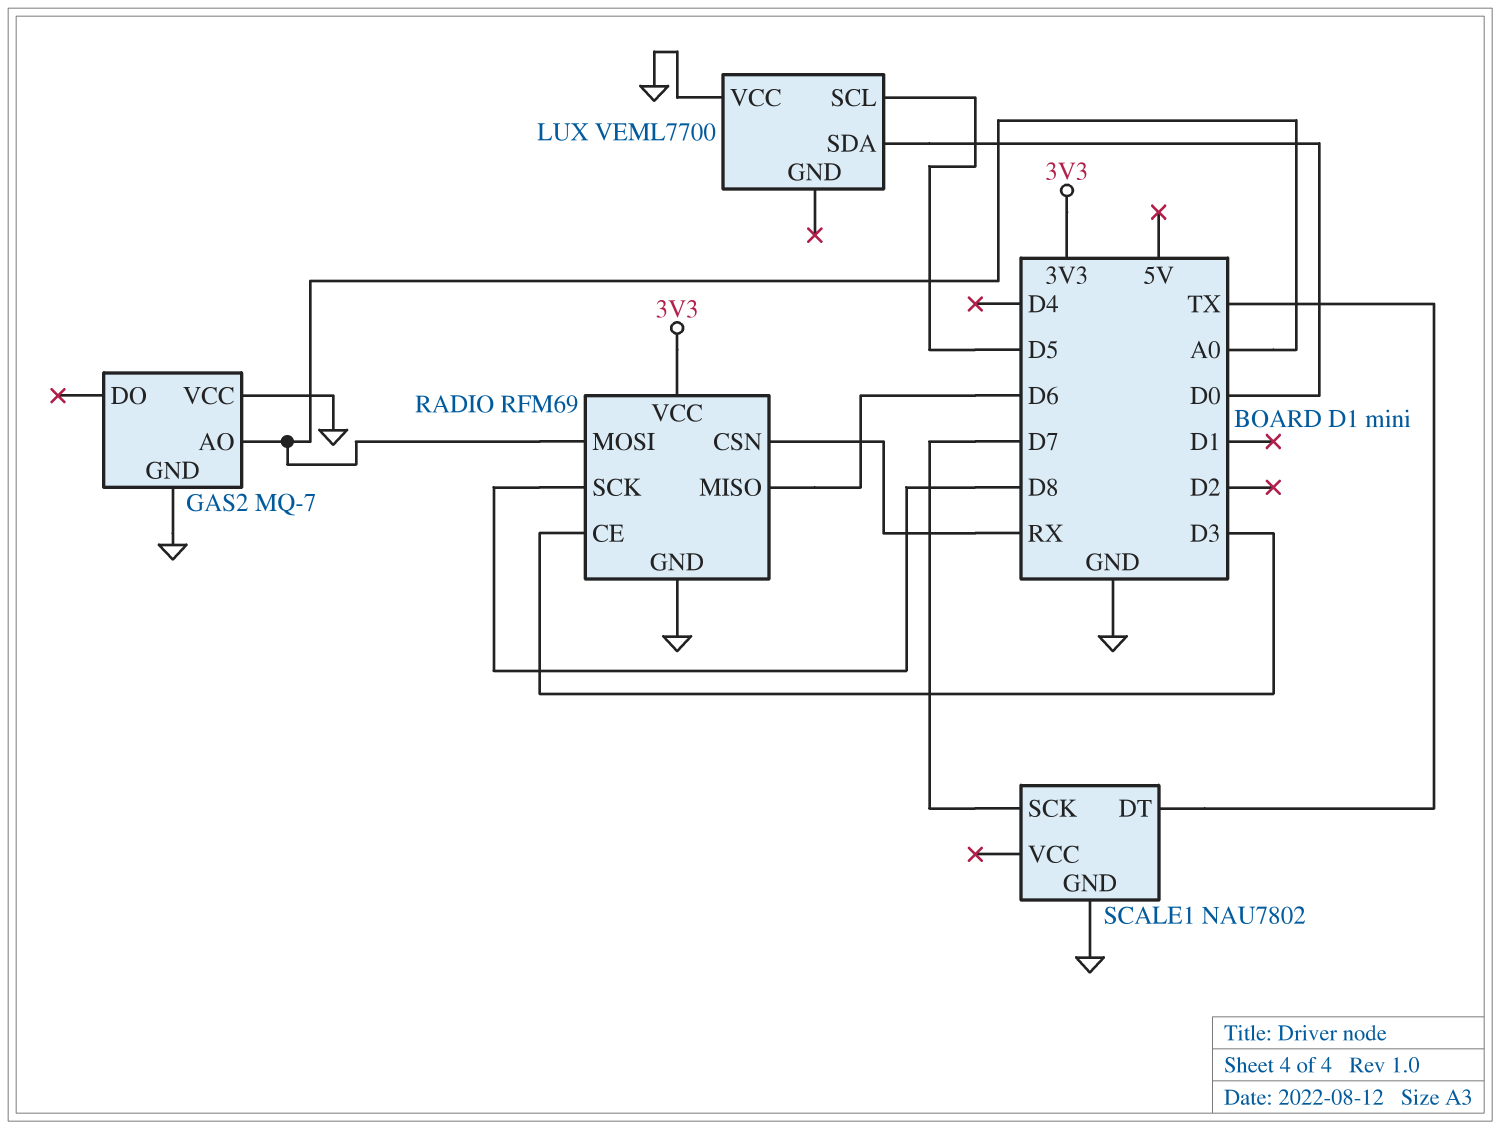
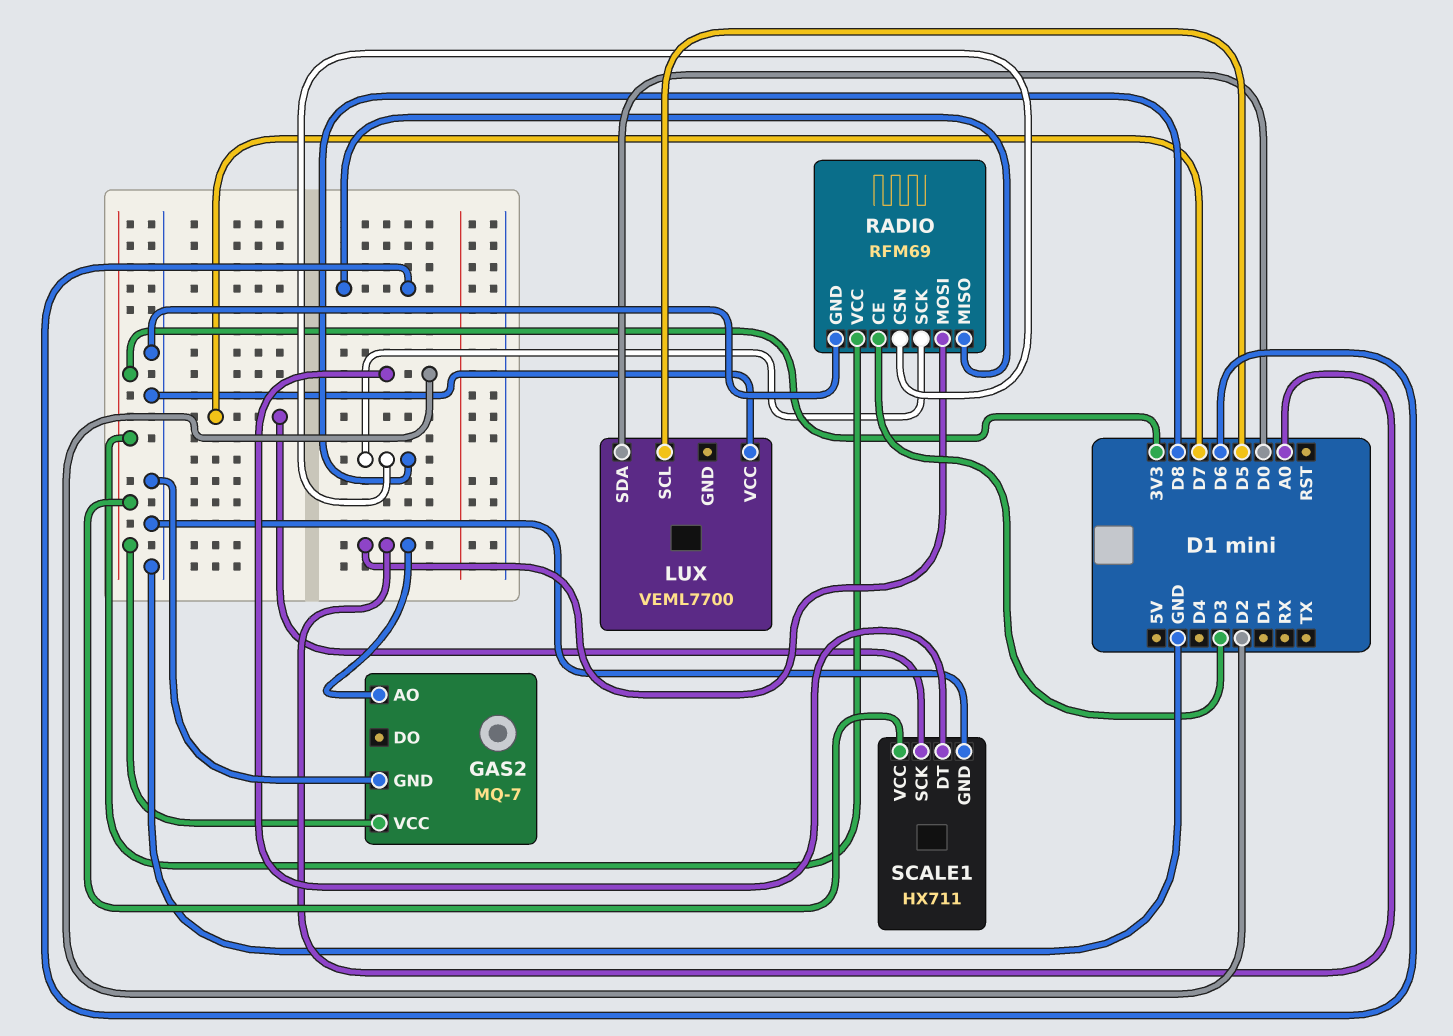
GAS2 pin VCC: GND -> 3V3
RADIO pin CSN: RX -> D8
SCALE1: NAU7802 -> HX711
SCALE1 pin DT: TX -> D2
SCALE1 pin VCC: none -> 3V3

